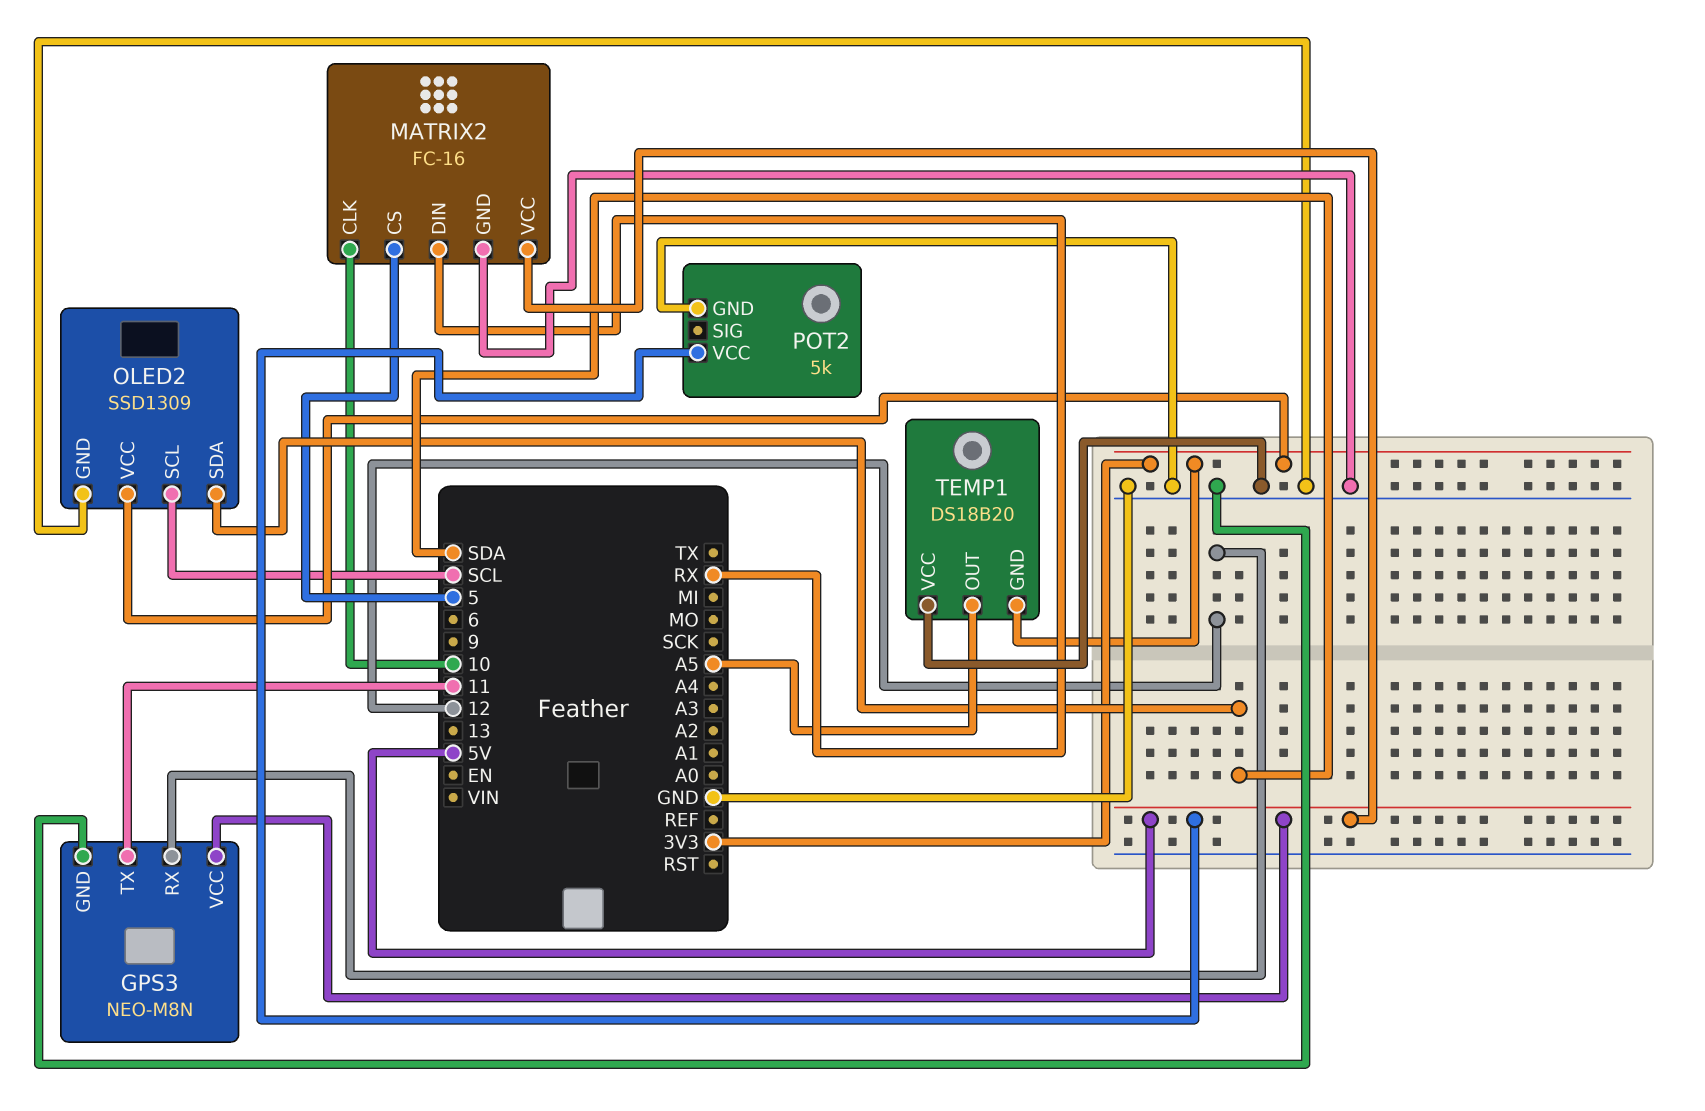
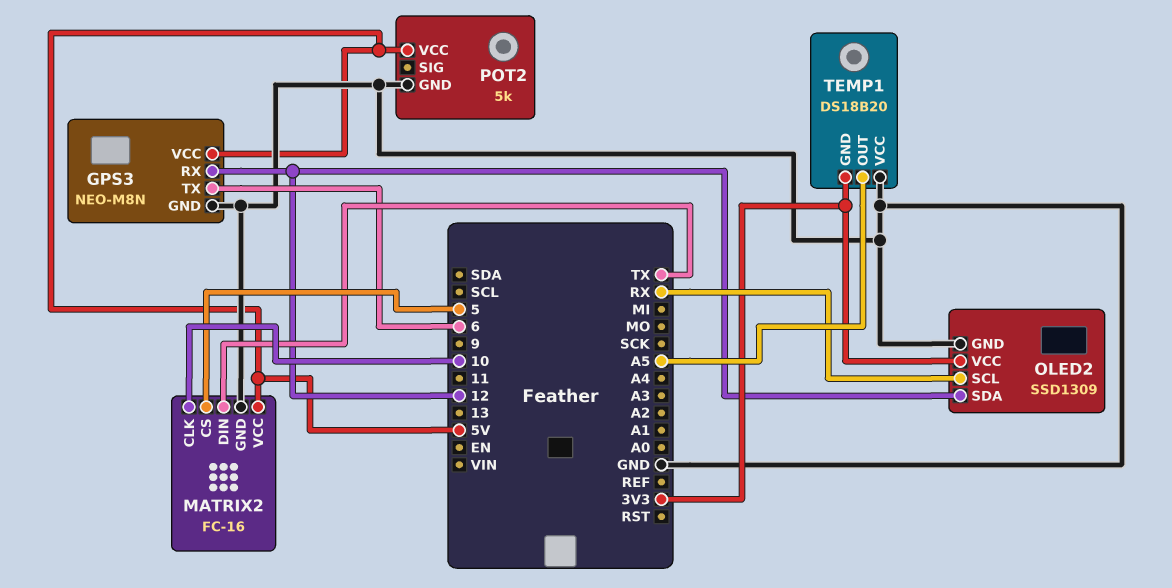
GPS3 pin TX: 11 -> 6
MATRIX2 pin DIN: RX -> TX
OLED2 pin SCL: SCL -> RX
OLED2 pin SDA: SDA -> 12

